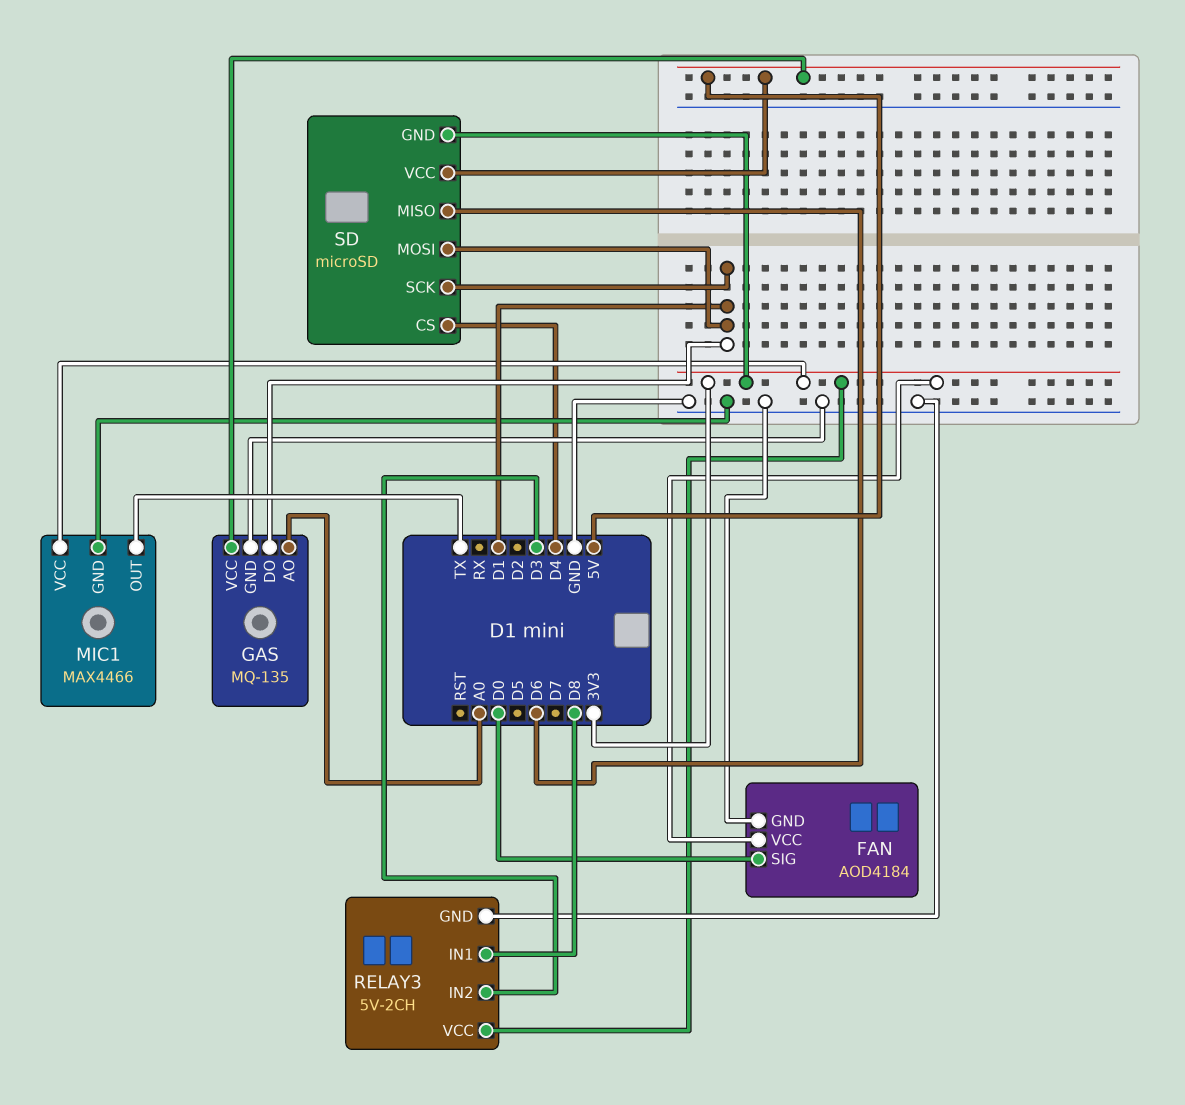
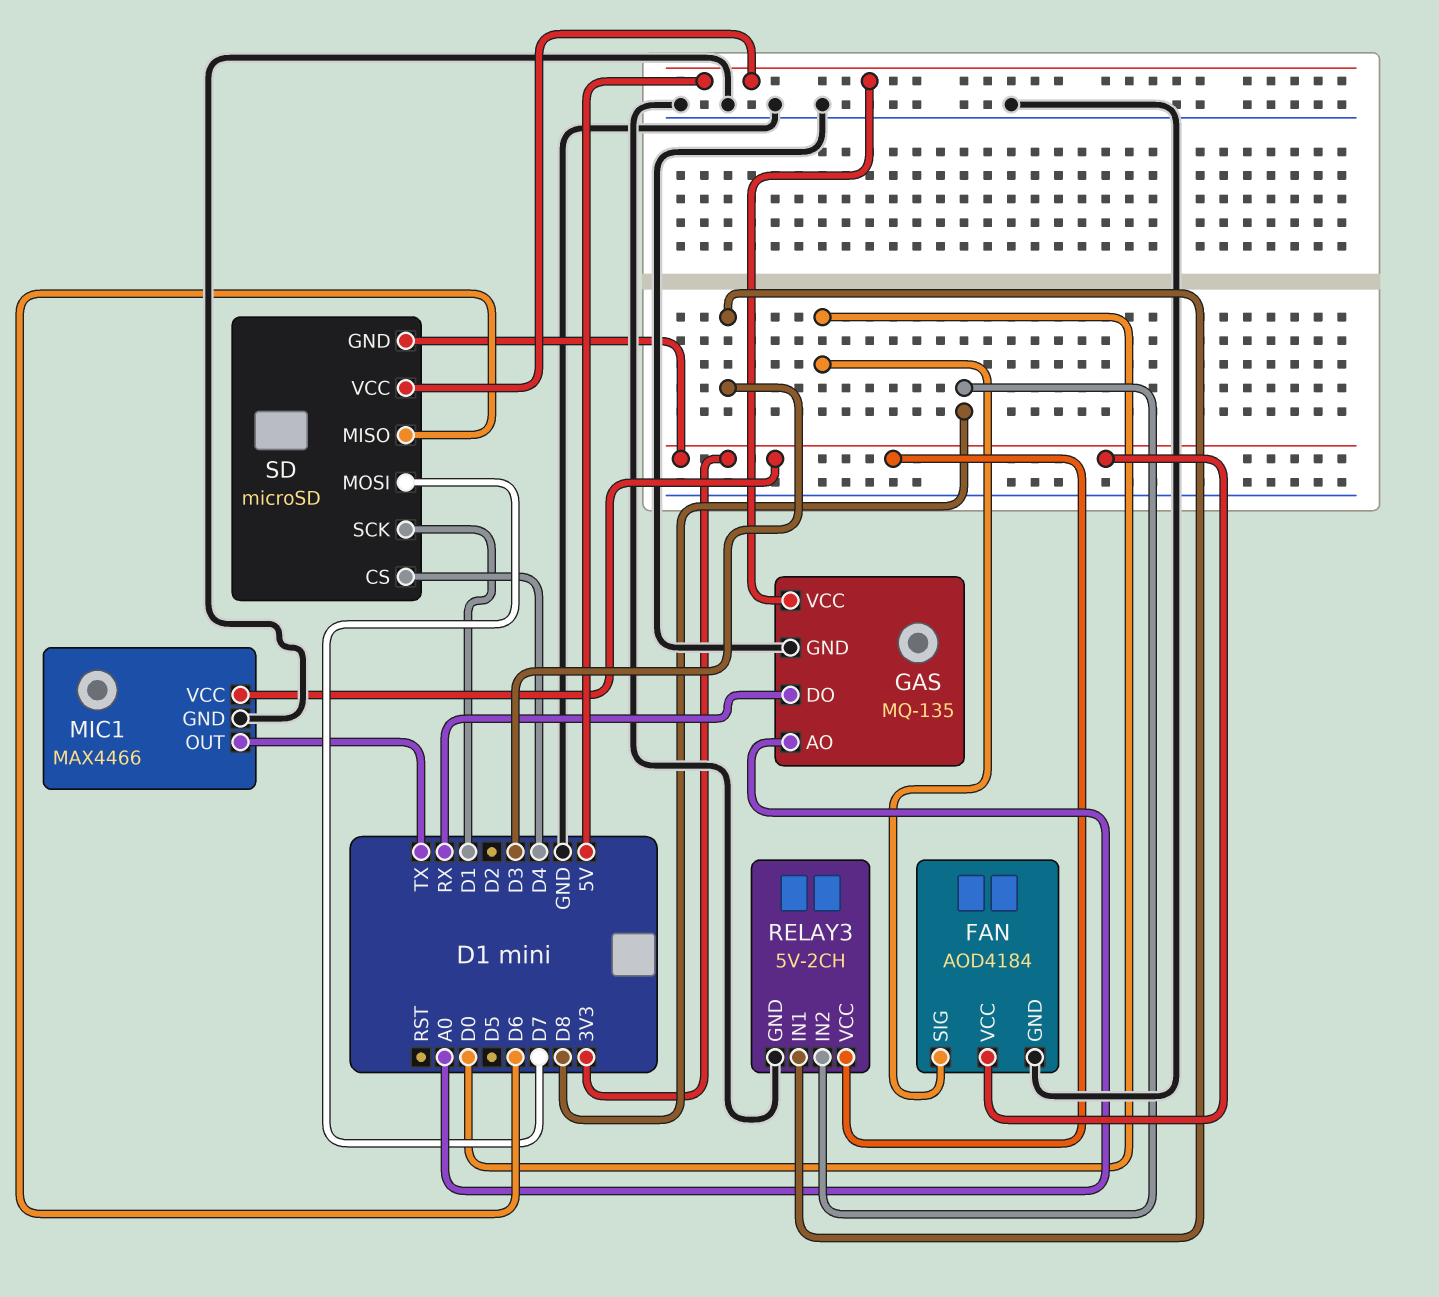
GAS pin DO: D1 -> RX
RELAY3 pin IN1: D8 -> D3
RELAY3 pin IN2: D3 -> D8
SD pin MOSI: D1 -> D7

